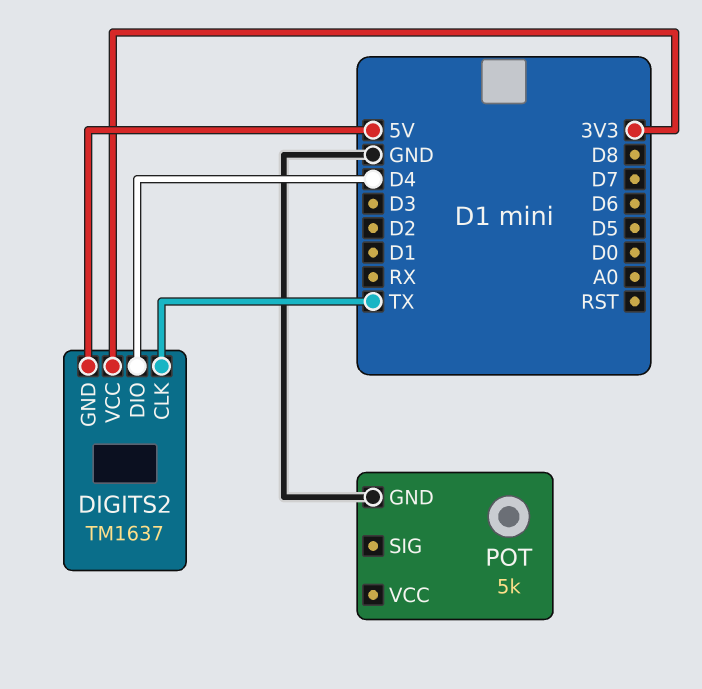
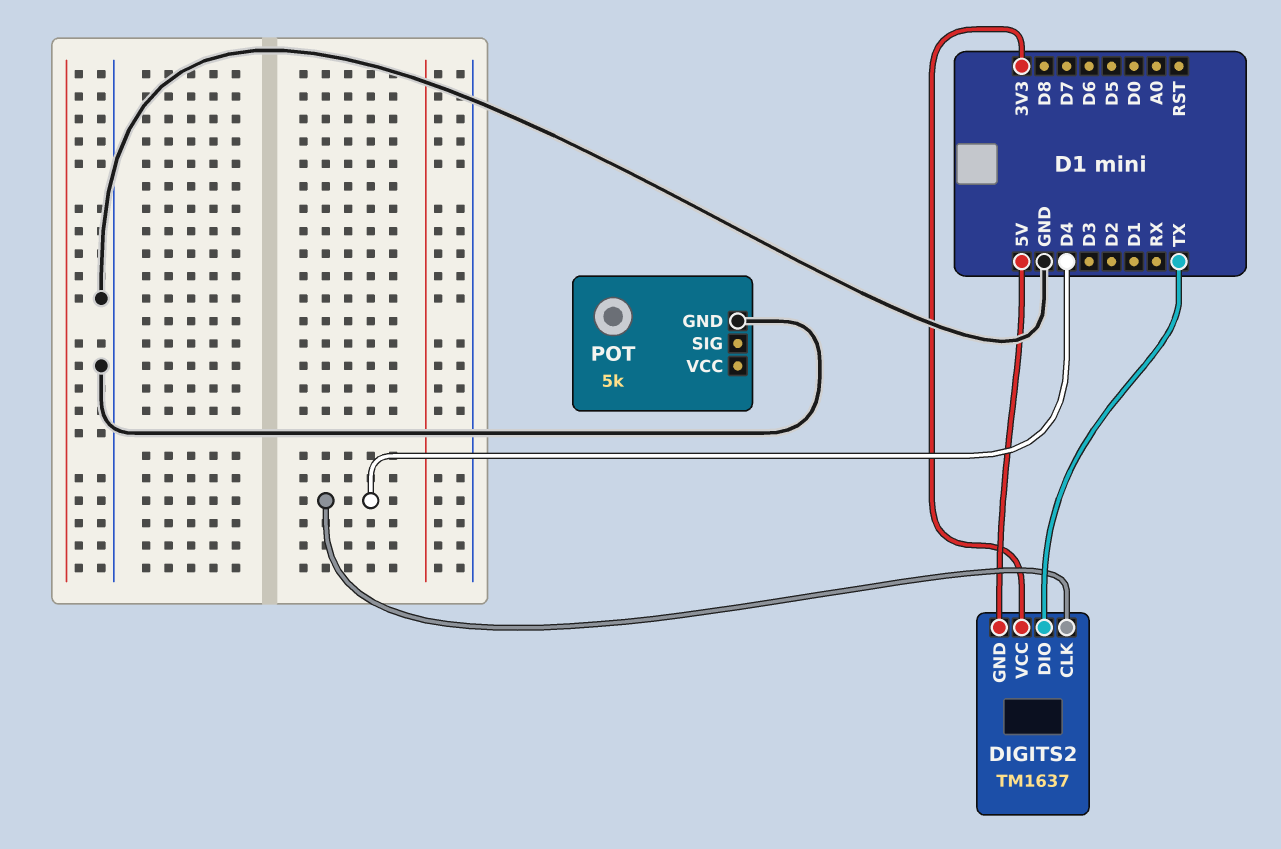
DIGITS2 pin CLK: TX -> D4
DIGITS2 pin DIO: D4 -> TX

